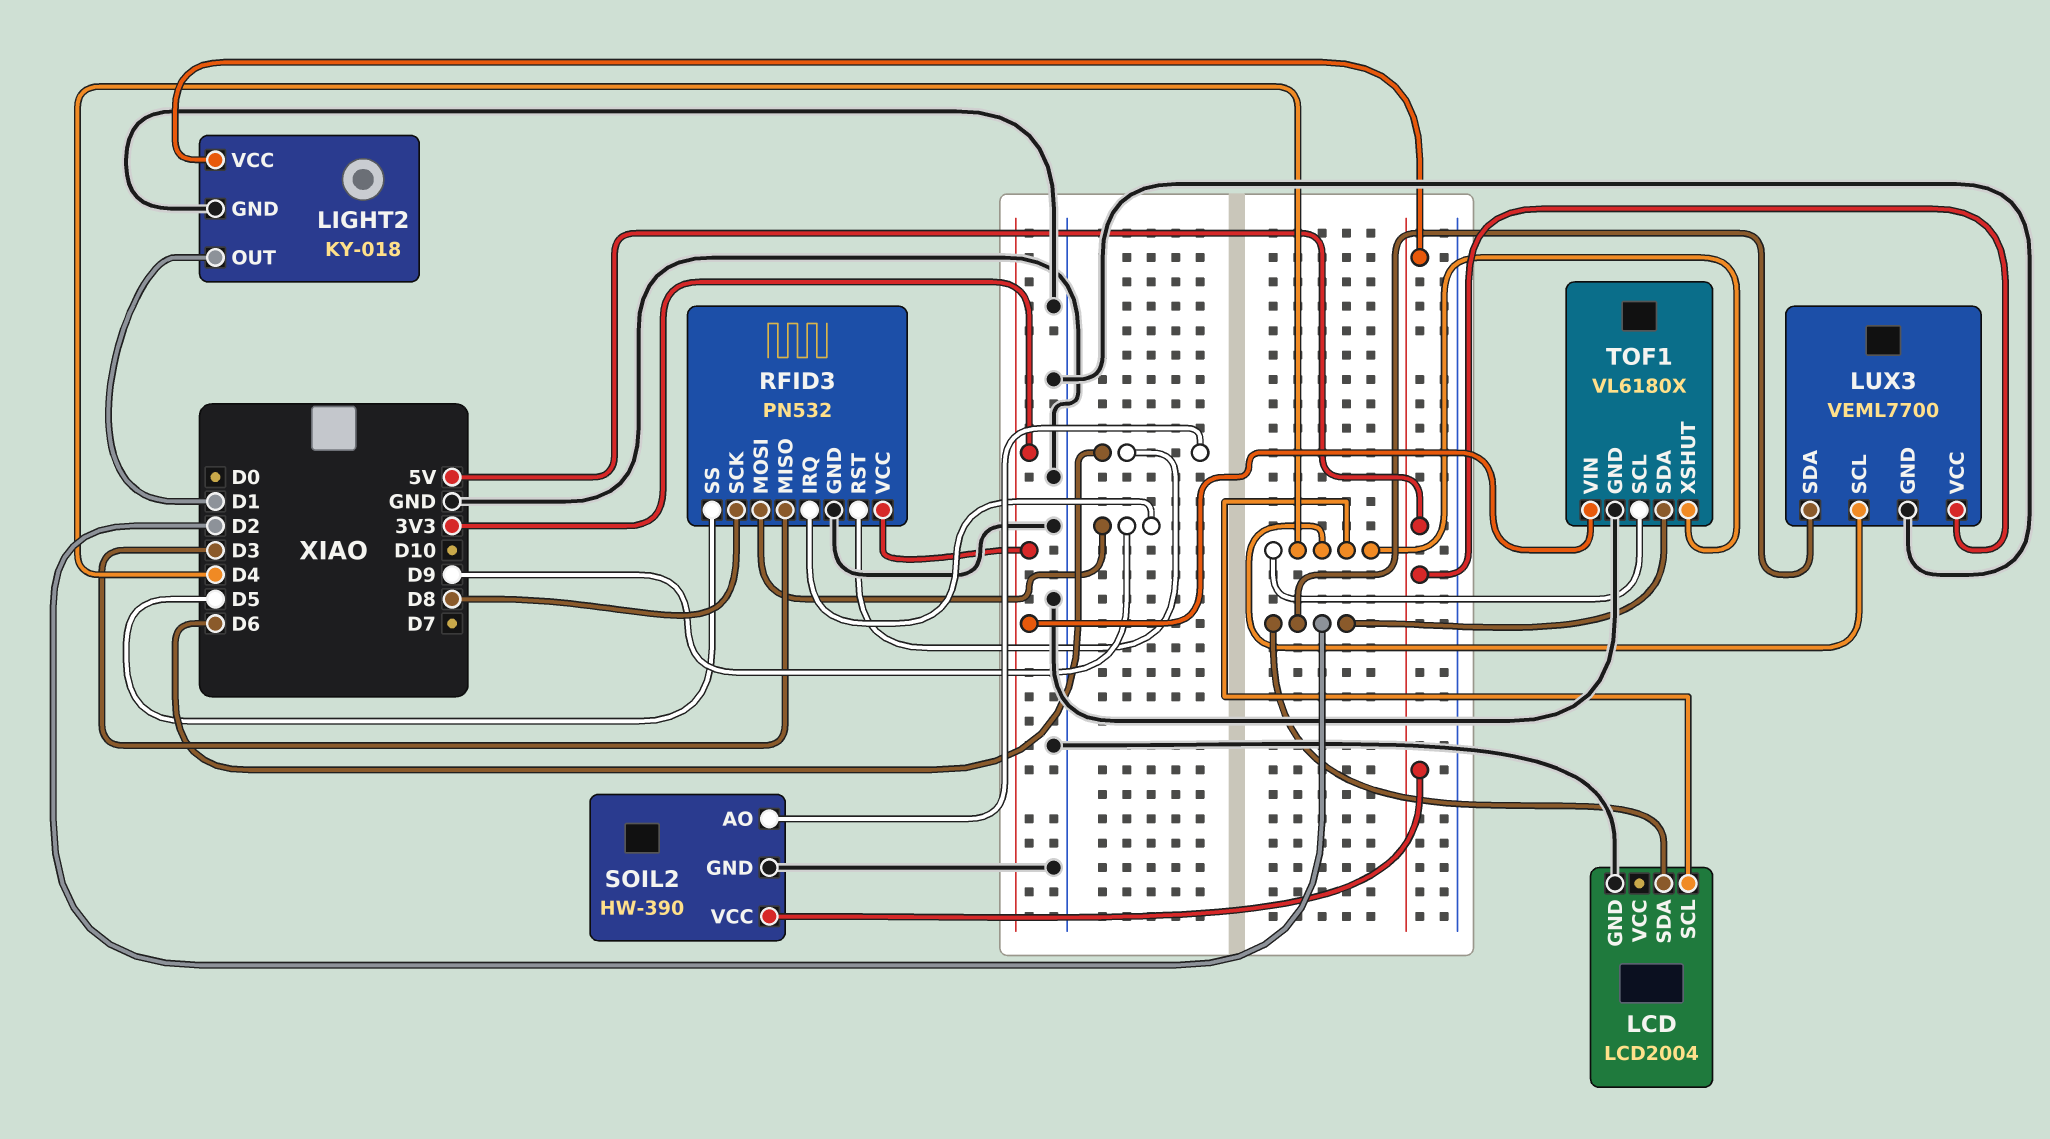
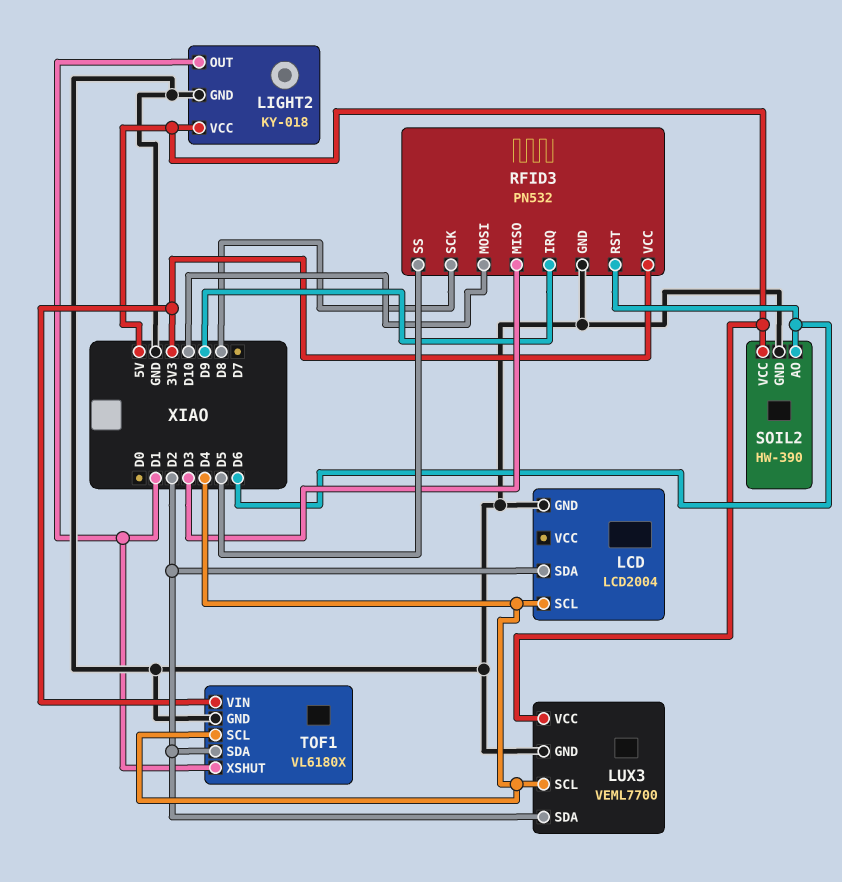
RFID3 pin MOSI: D9 -> D10
TOF1 pin XSHUT: D4 -> D1

